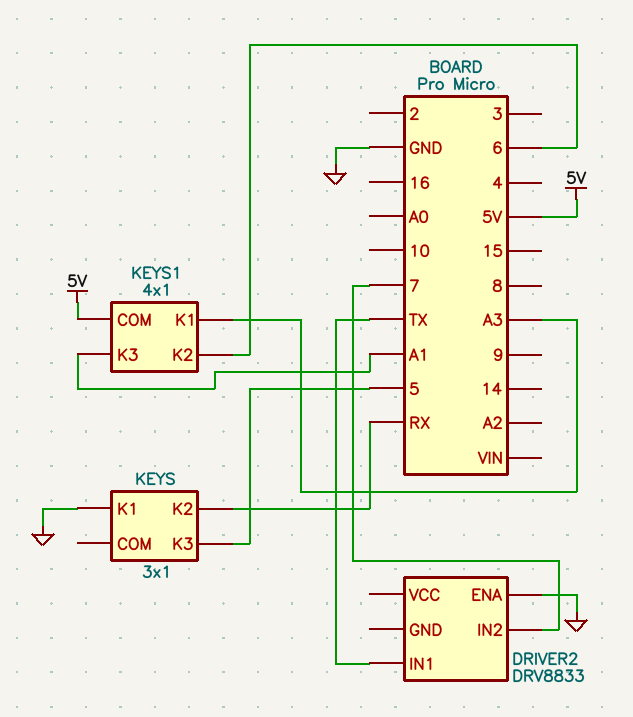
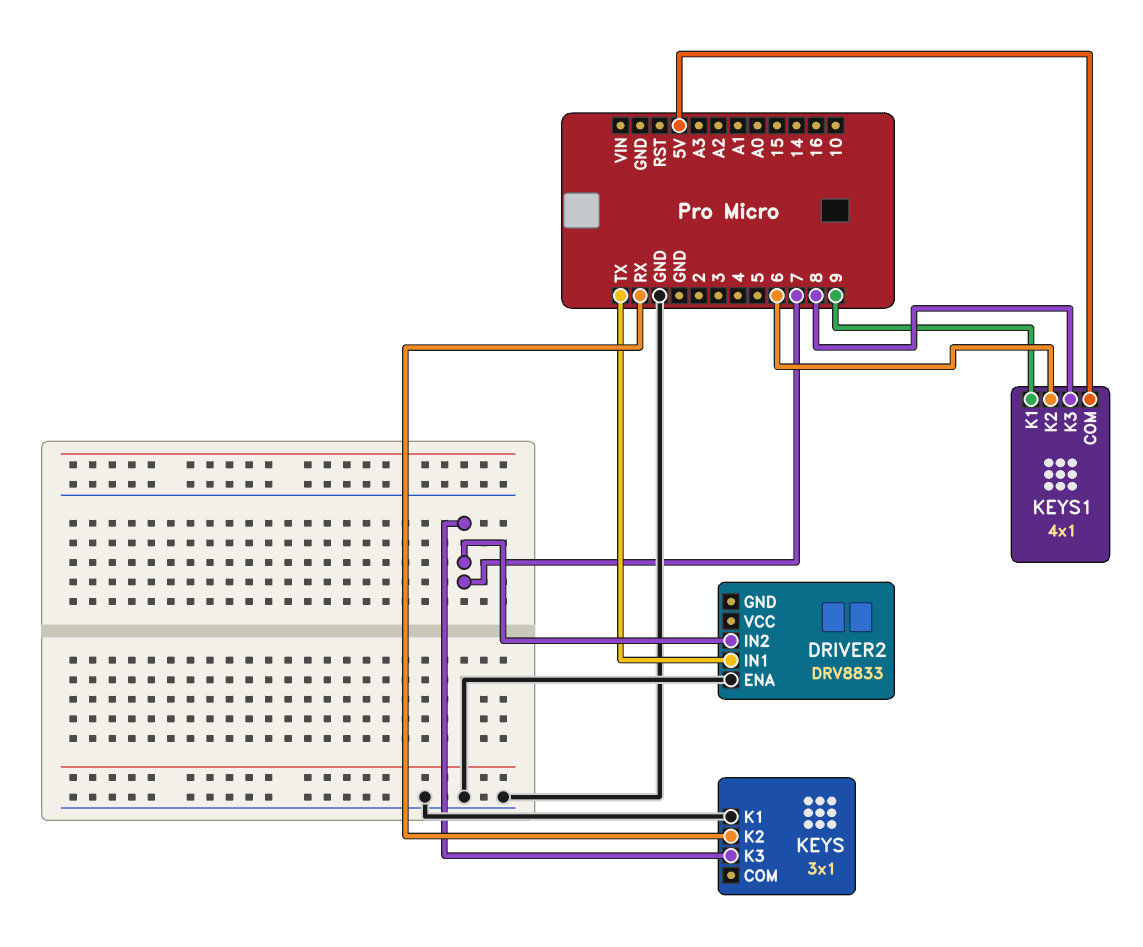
KEYS pin K3: 5 -> 7
KEYS1 pin K1: A3 -> 9
KEYS1 pin K3: A1 -> 8

